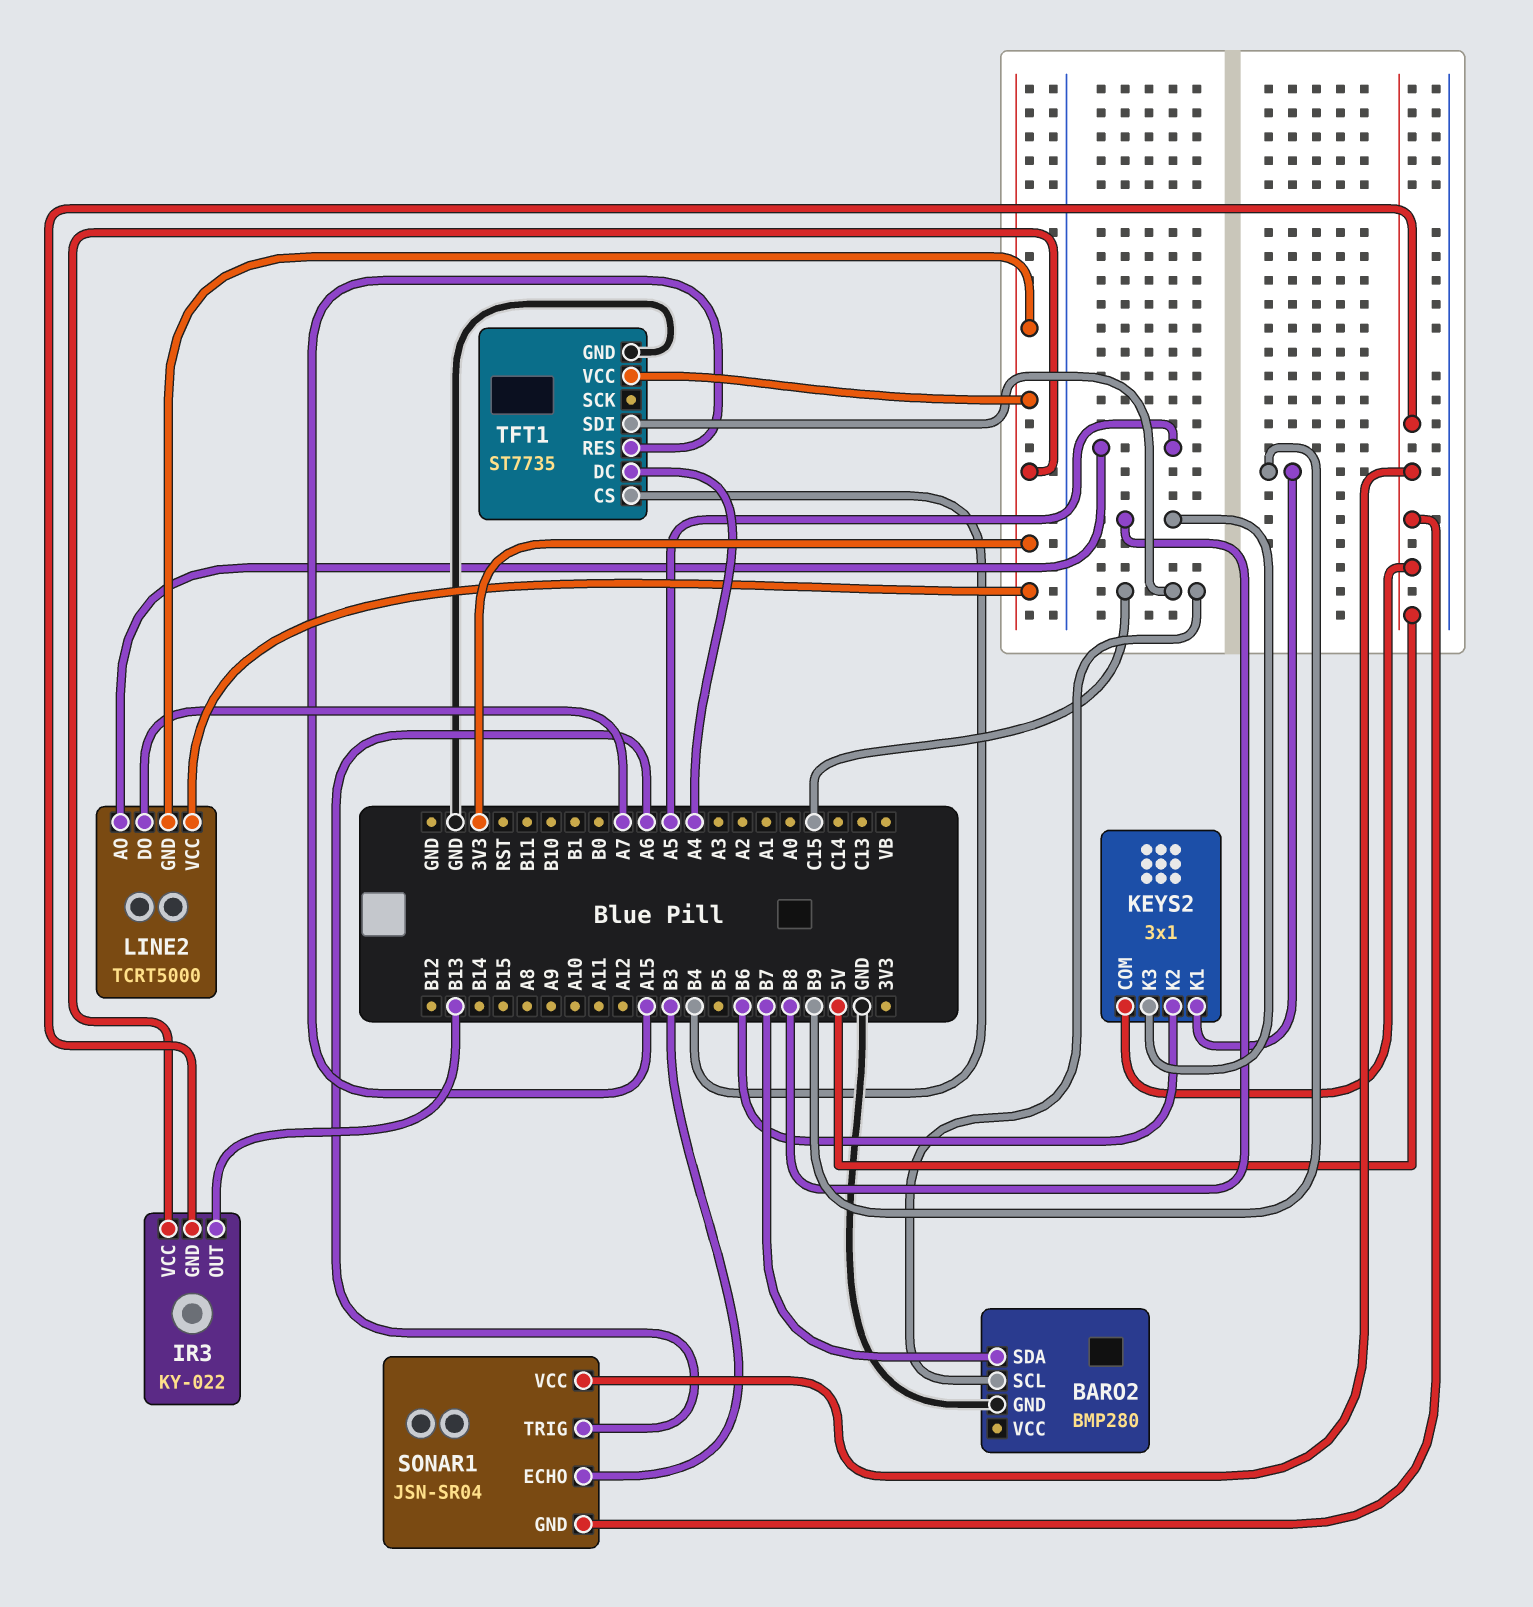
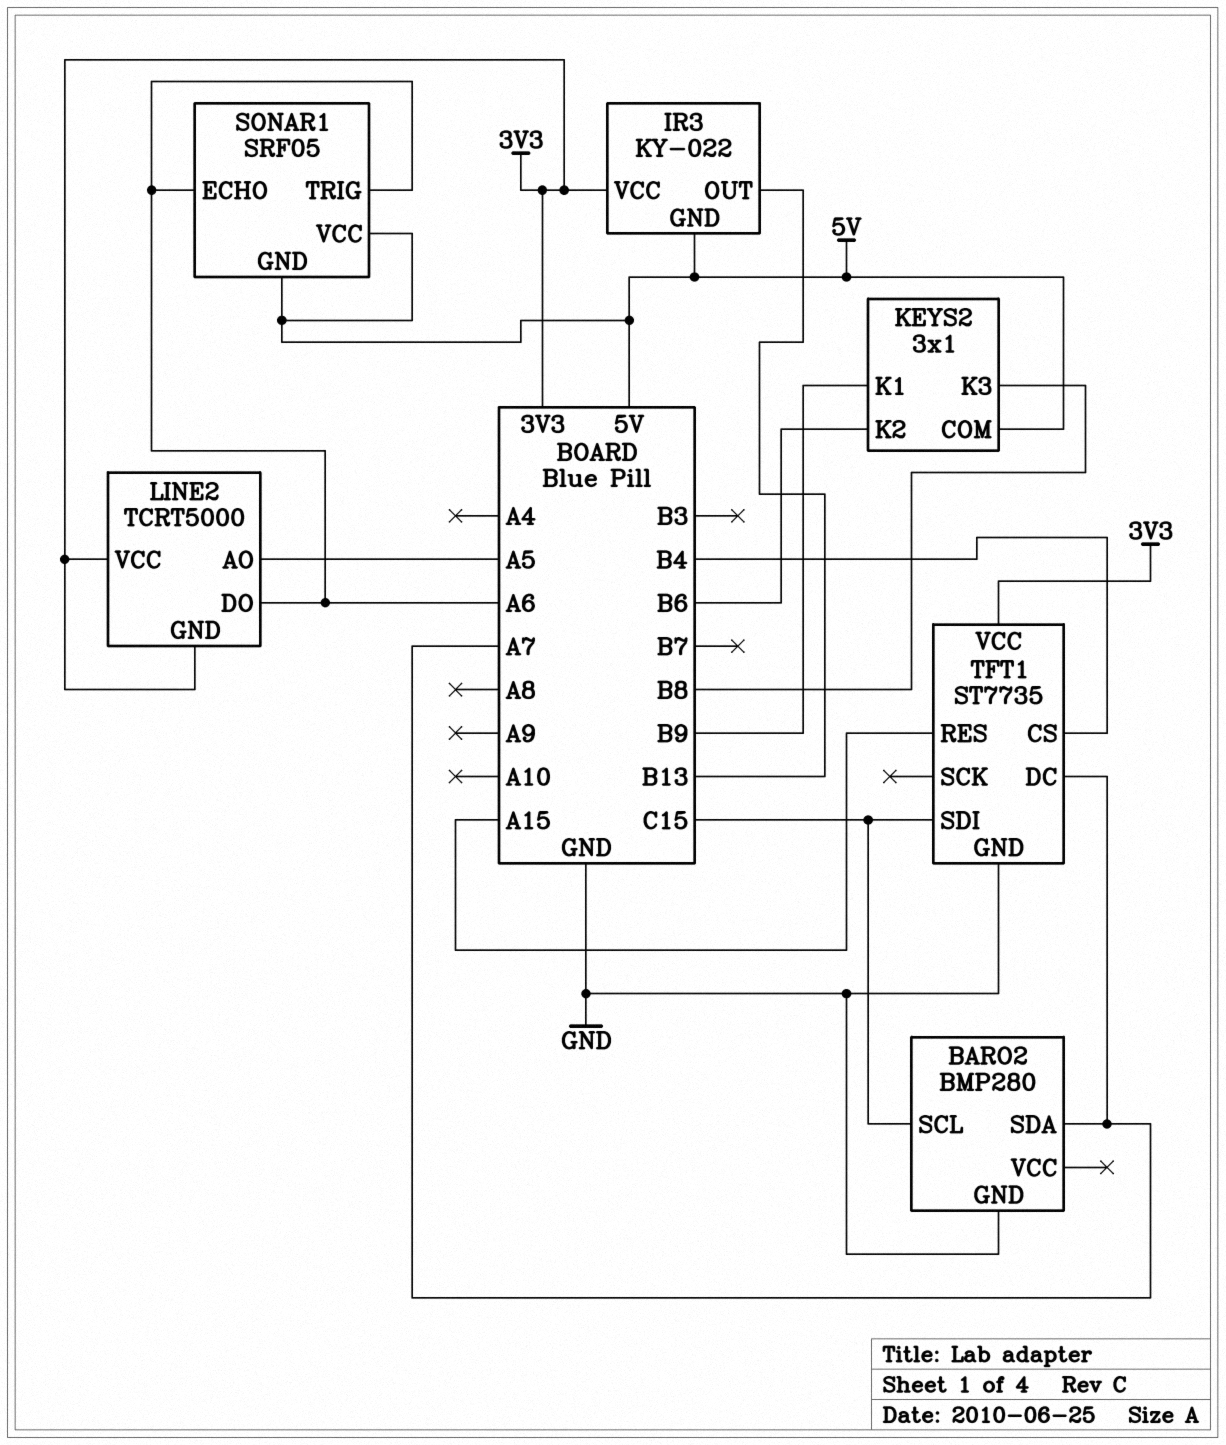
BARO2 pin SDA: B7 -> A7
LINE2 pin DO: A7 -> A6
SONAR1: JSN-SR04 -> SRF05
SONAR1 pin ECHO: B3 -> A6
TFT1 pin DC: A4 -> A7

